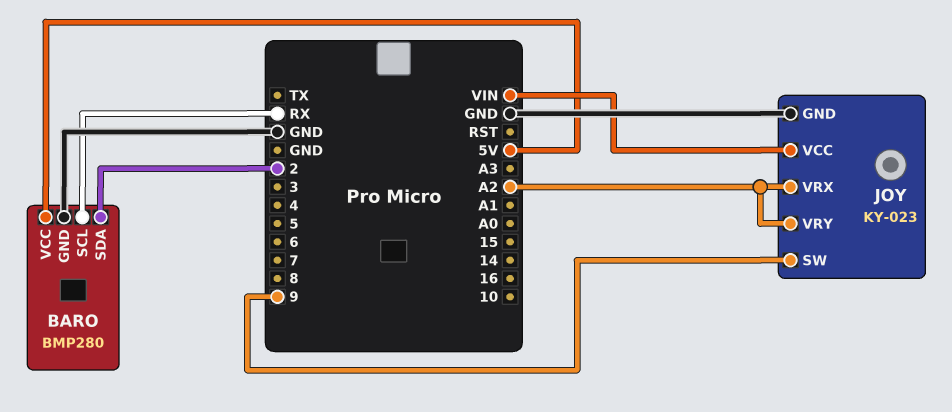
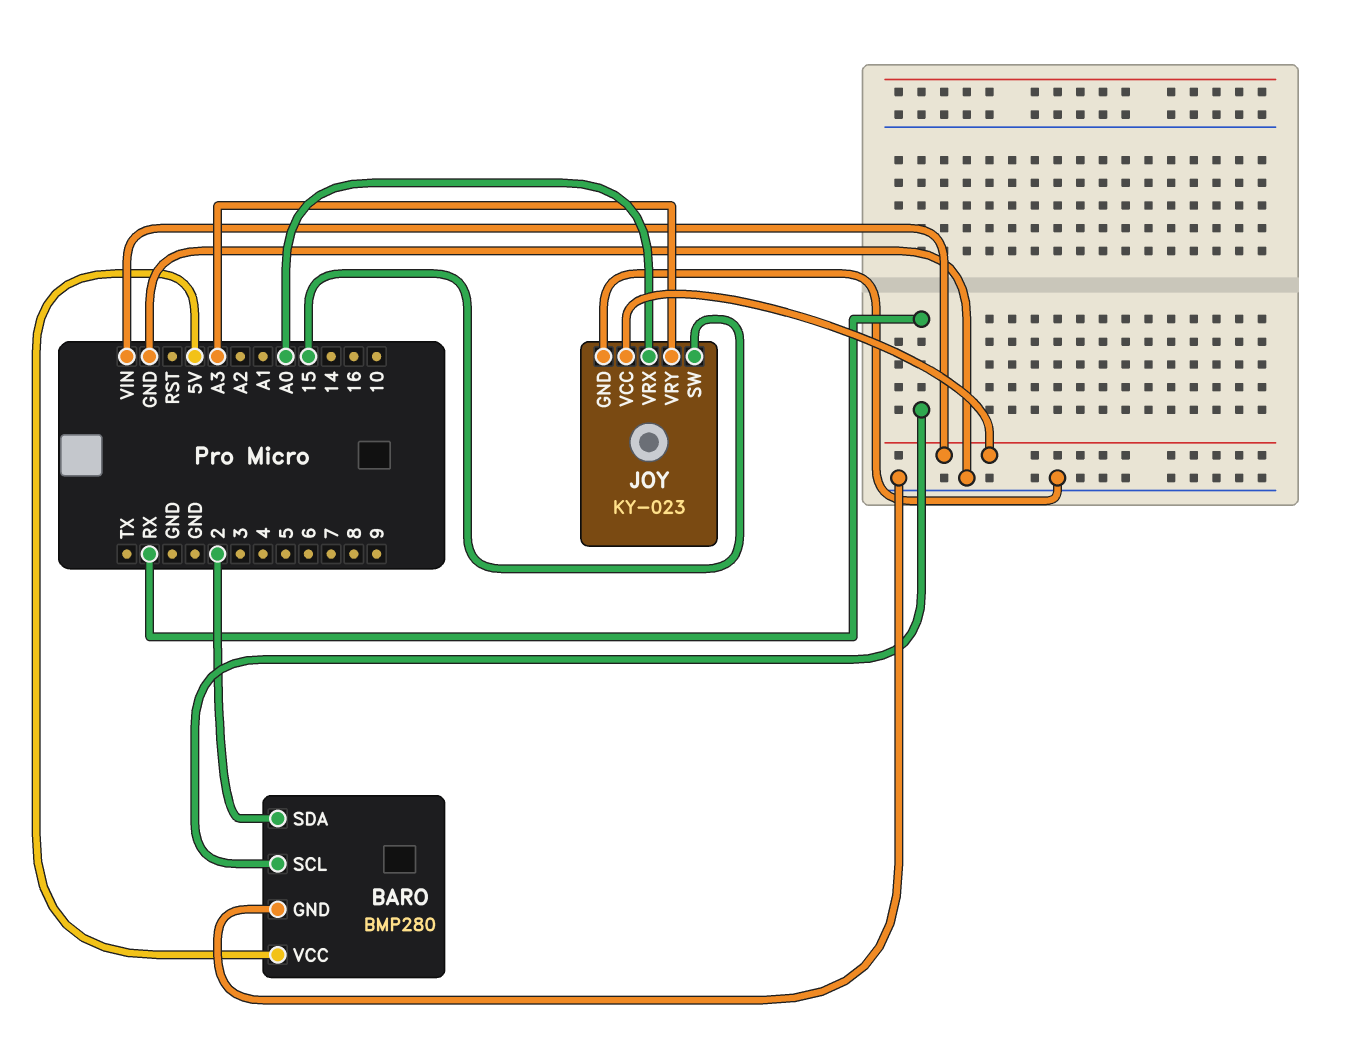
JOY pin SW: 9 -> 15
JOY pin VRX: A2 -> A0
JOY pin VRY: A2 -> A3

